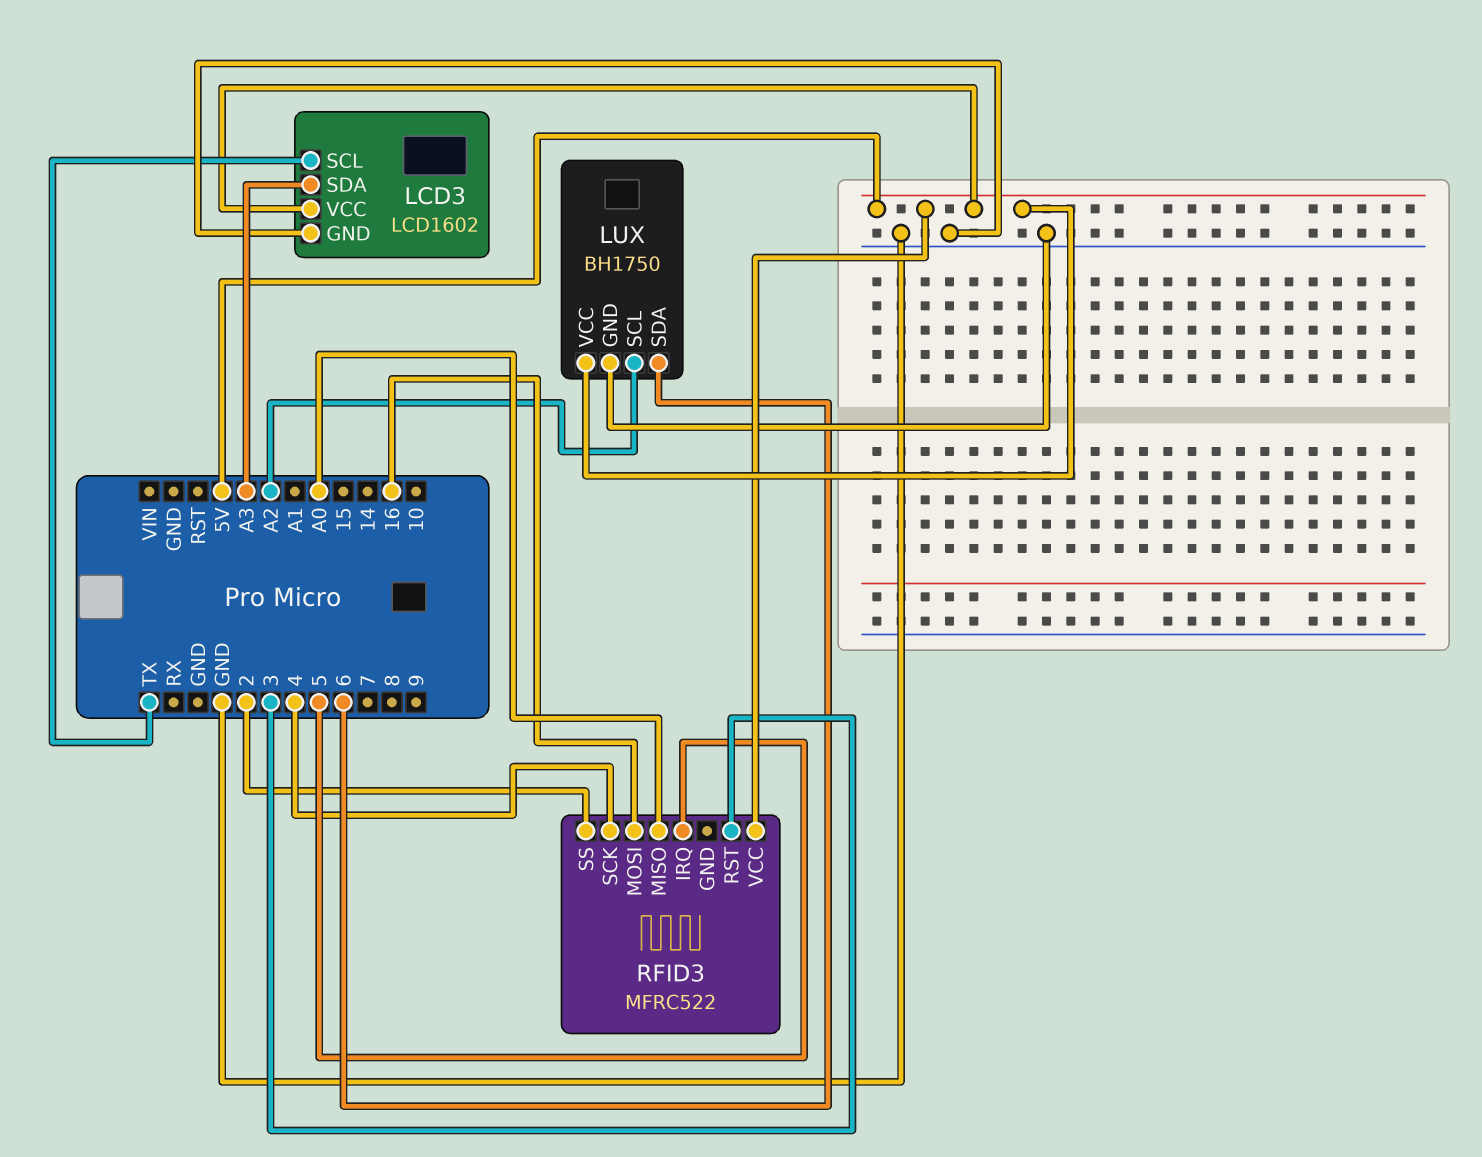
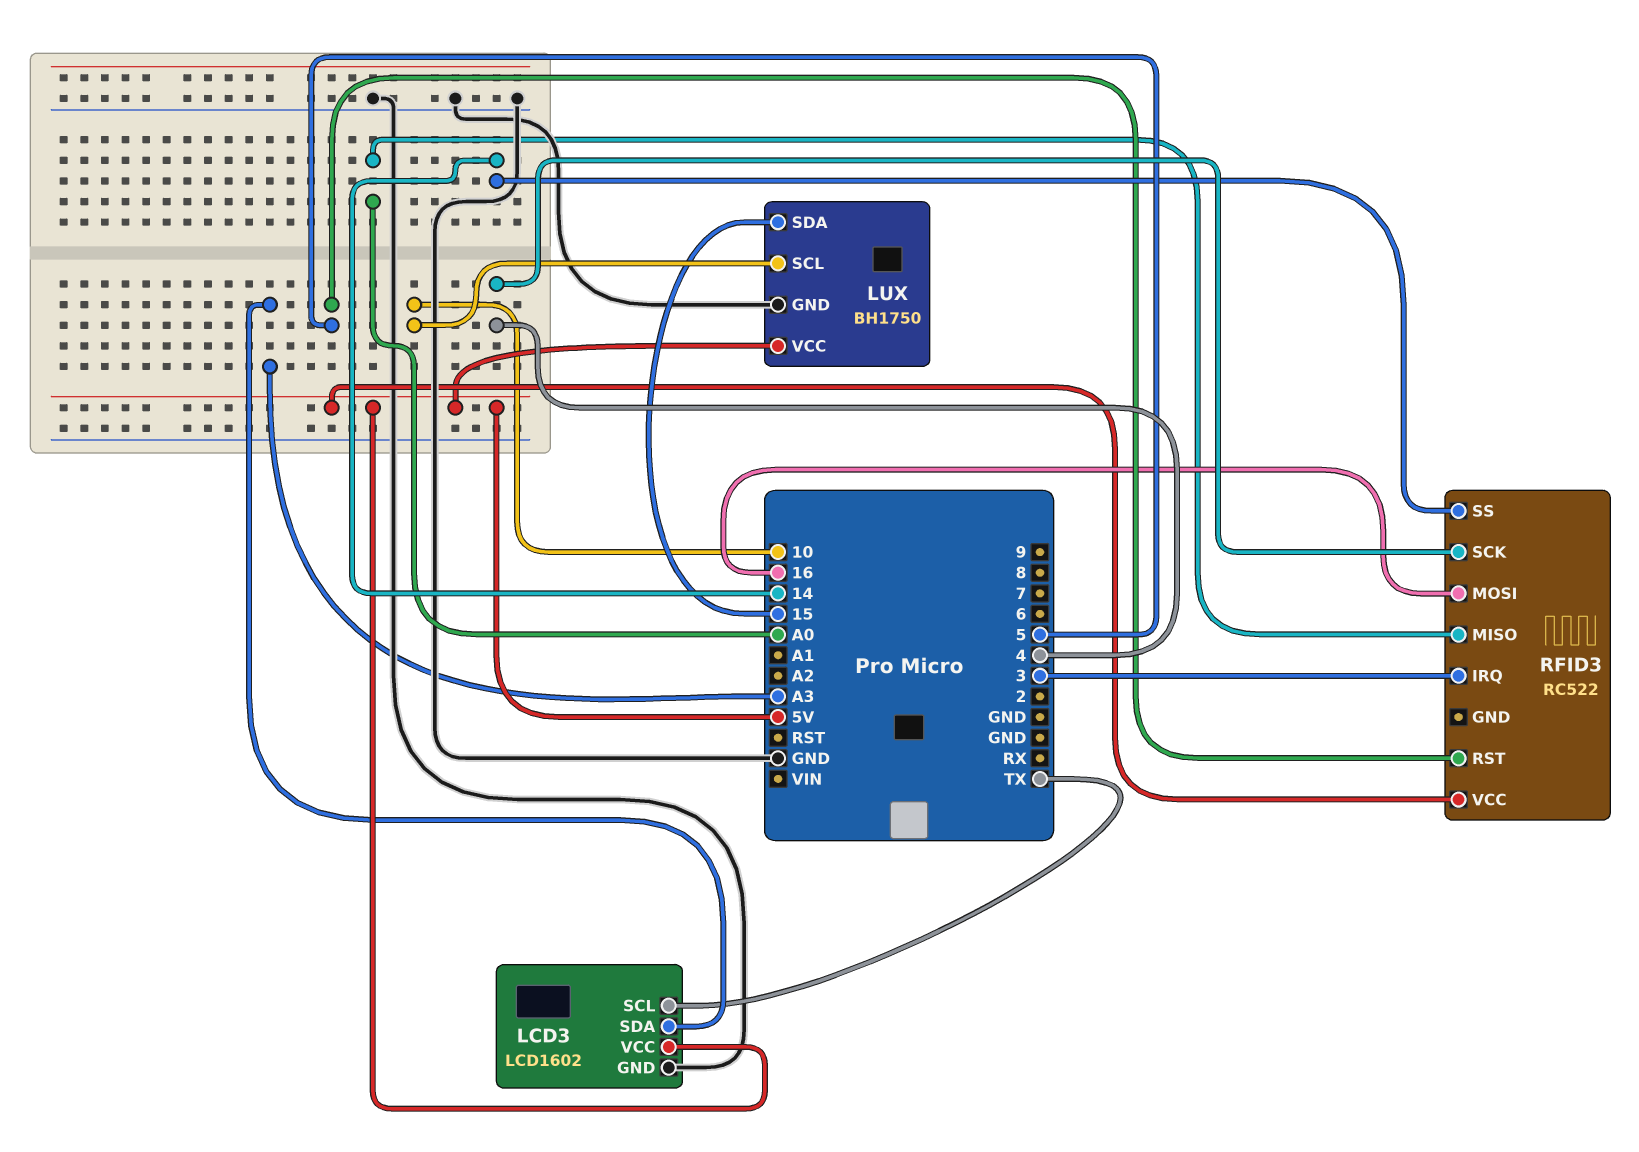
LUX pin SCL: A2 -> 10
LUX pin SDA: 6 -> 15
RFID3: MFRC522 -> RC522
RFID3 pin IRQ: 5 -> 3
RFID3 pin RST: 3 -> 5
RFID3 pin SS: 2 -> 14

